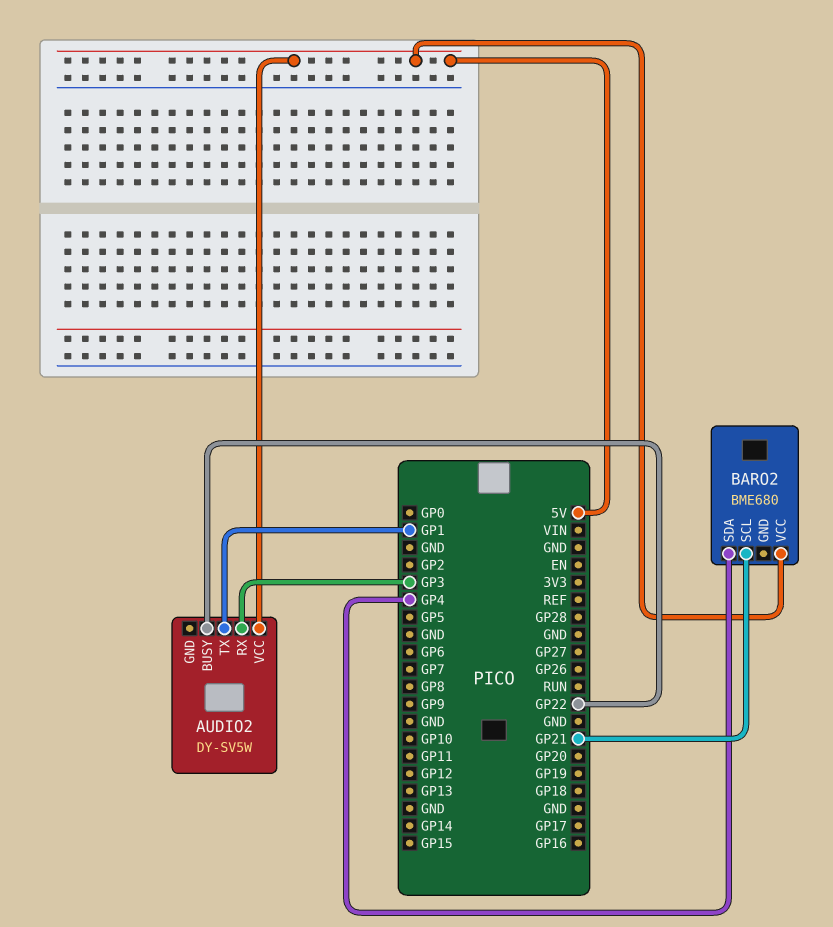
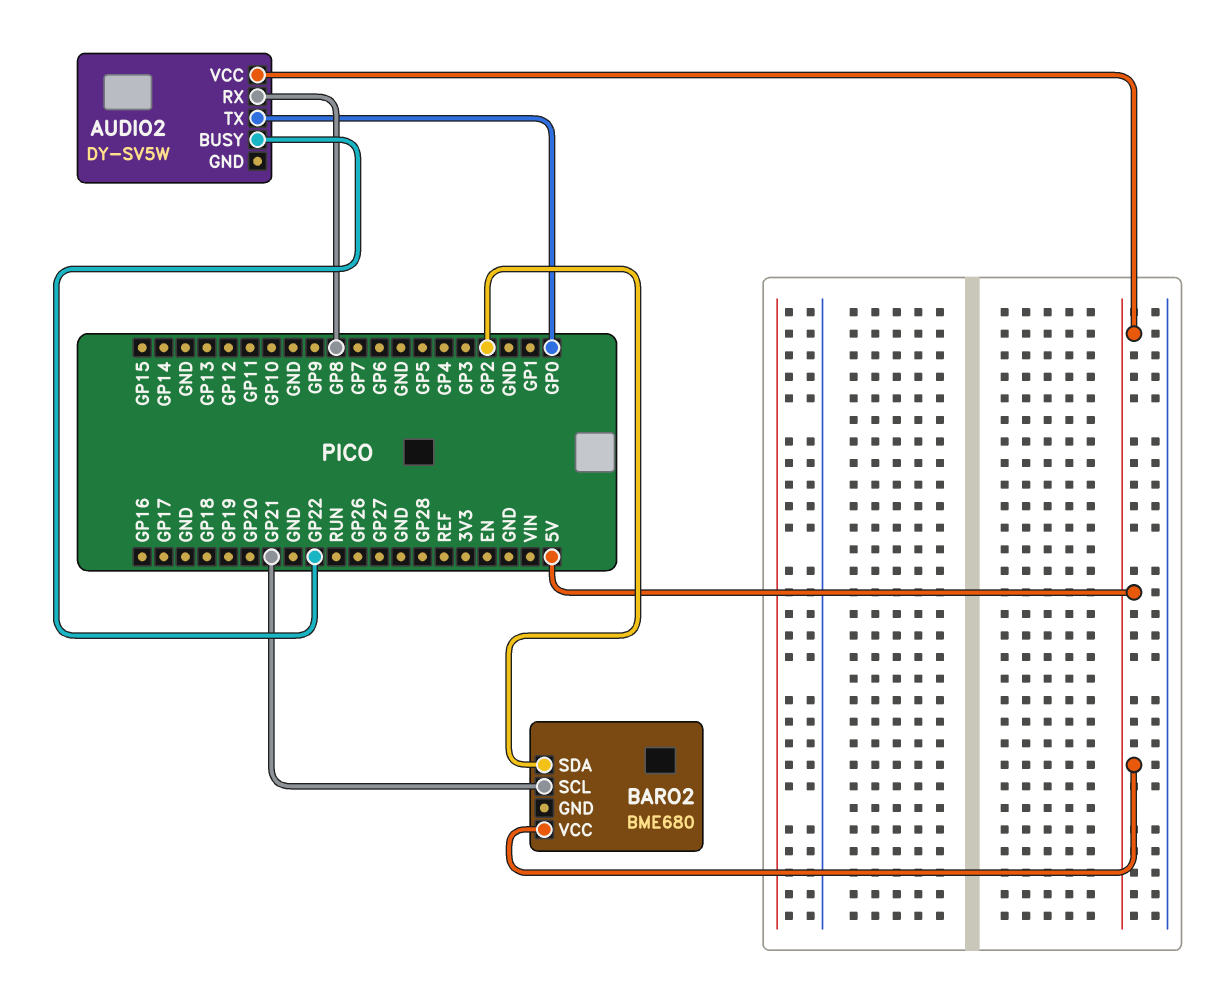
AUDIO2 pin RX: GP3 -> GP8
AUDIO2 pin TX: GP1 -> GP0
BARO2 pin SDA: GP4 -> GP2

